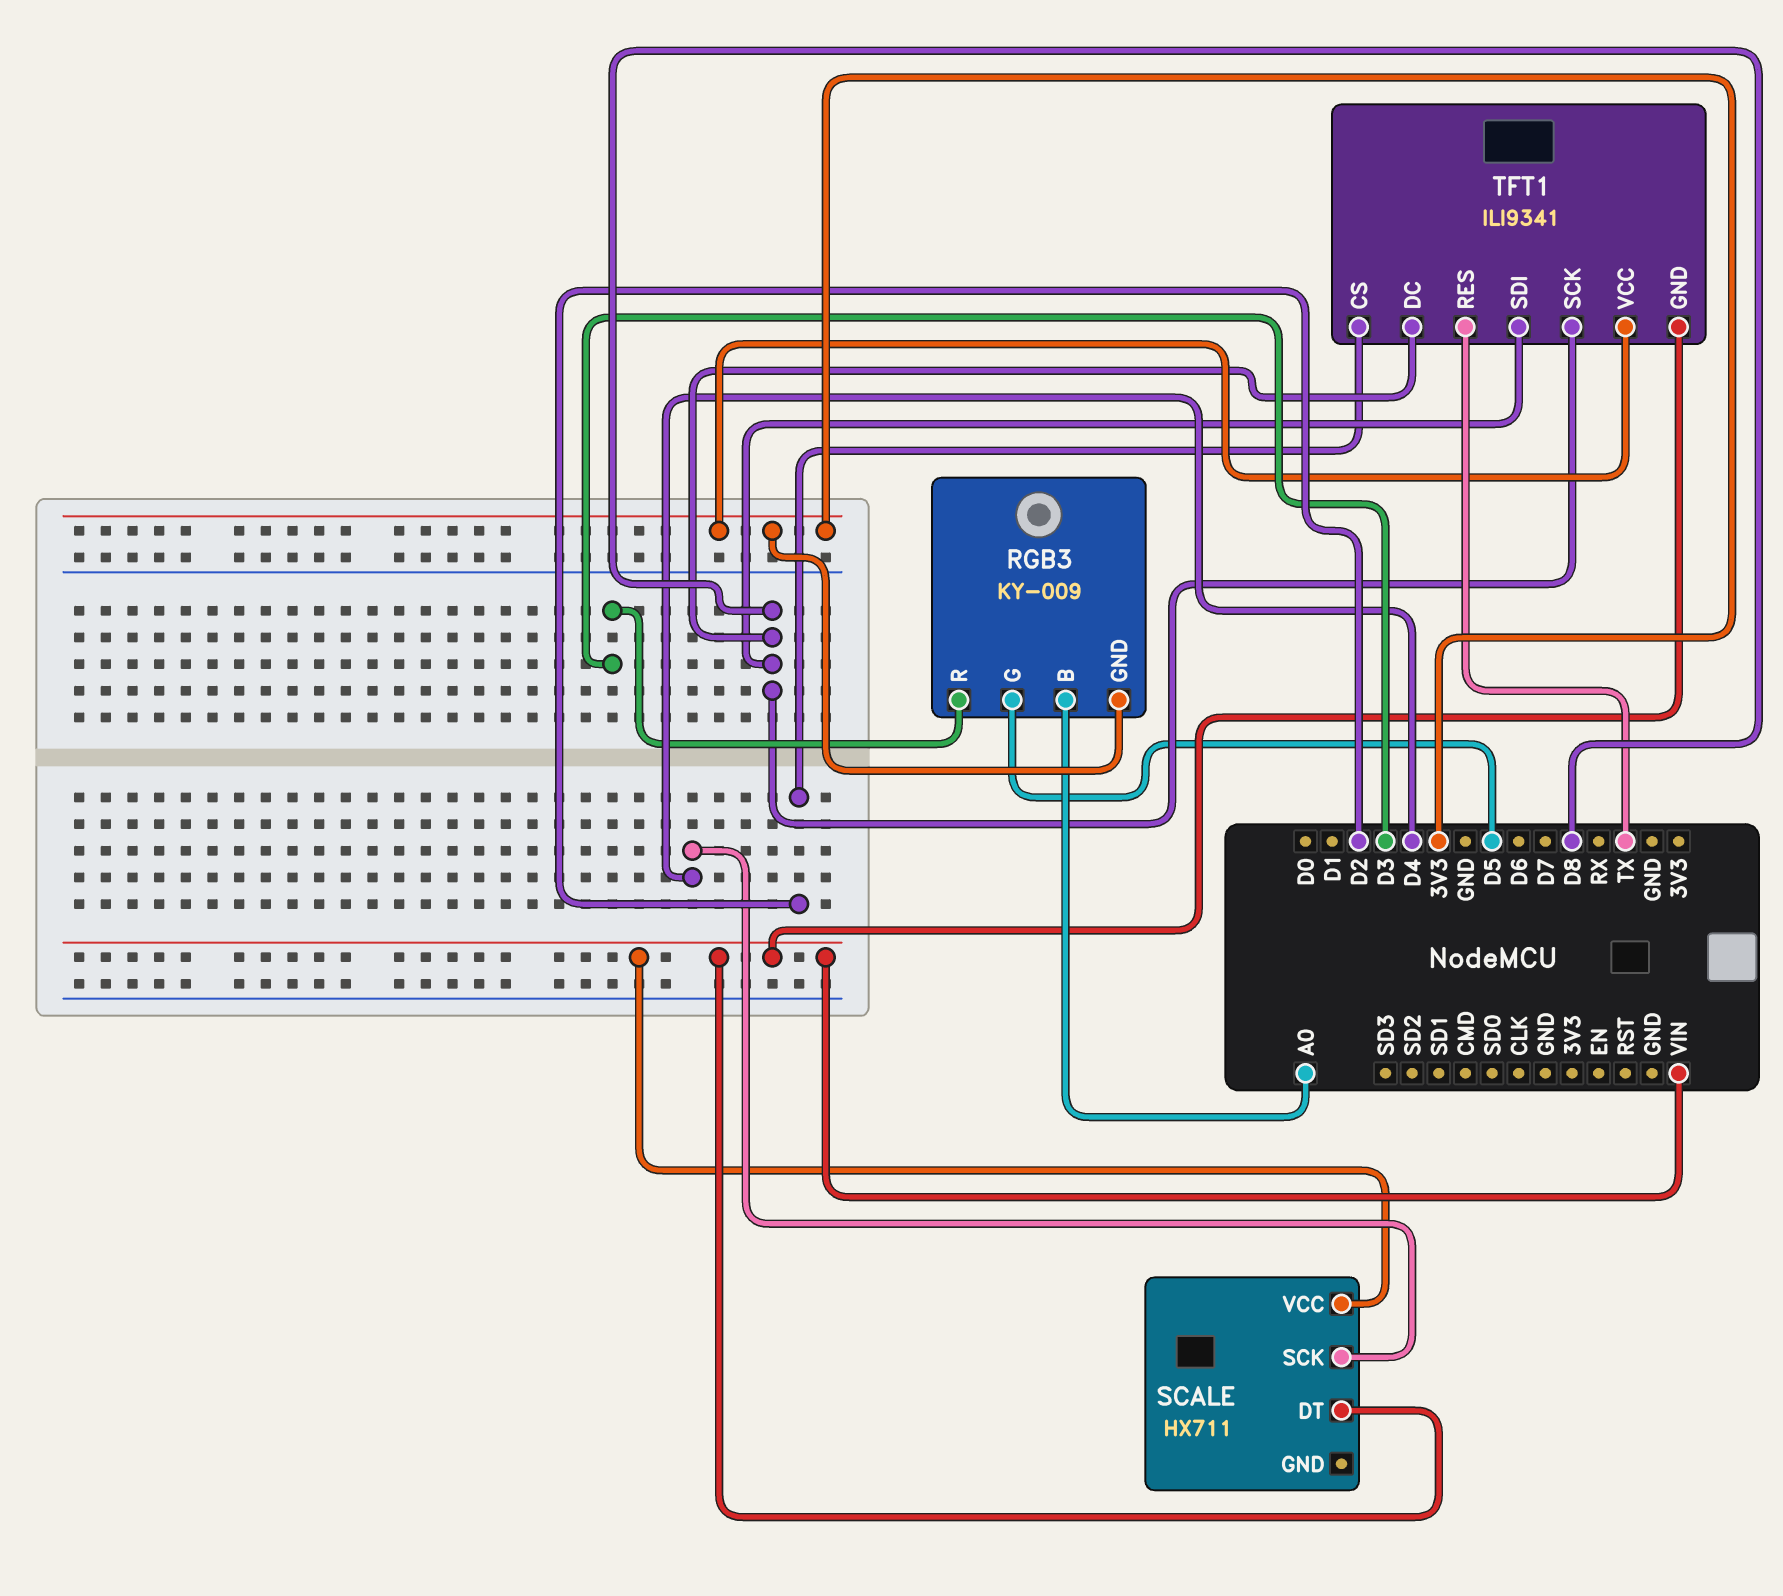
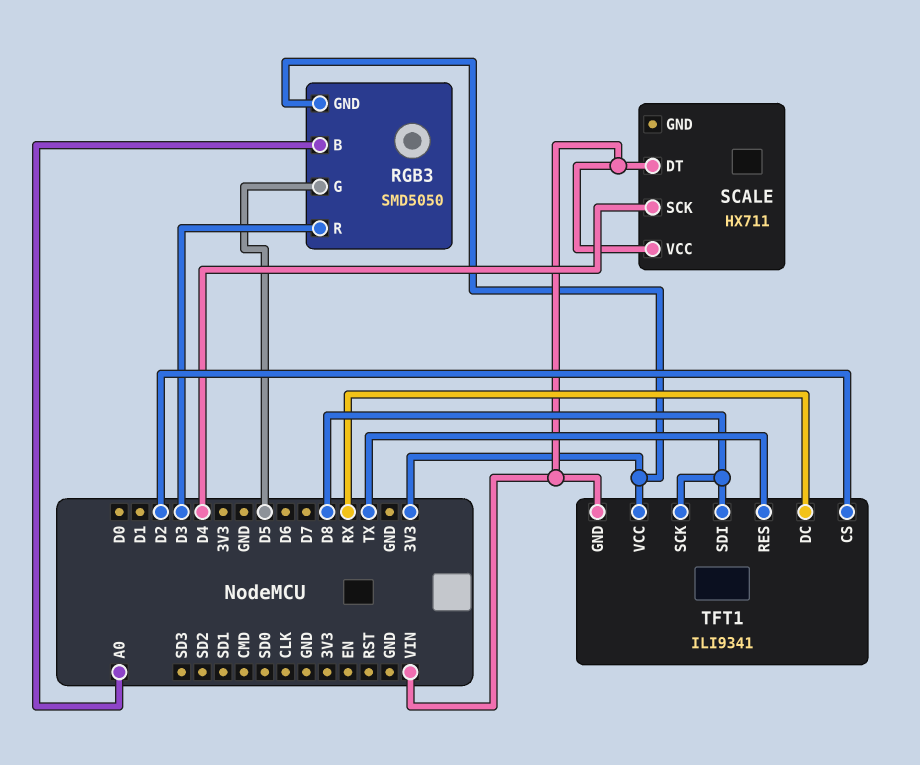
RGB3: KY-009 -> SMD5050
TFT1 pin DC: D8 -> RX

